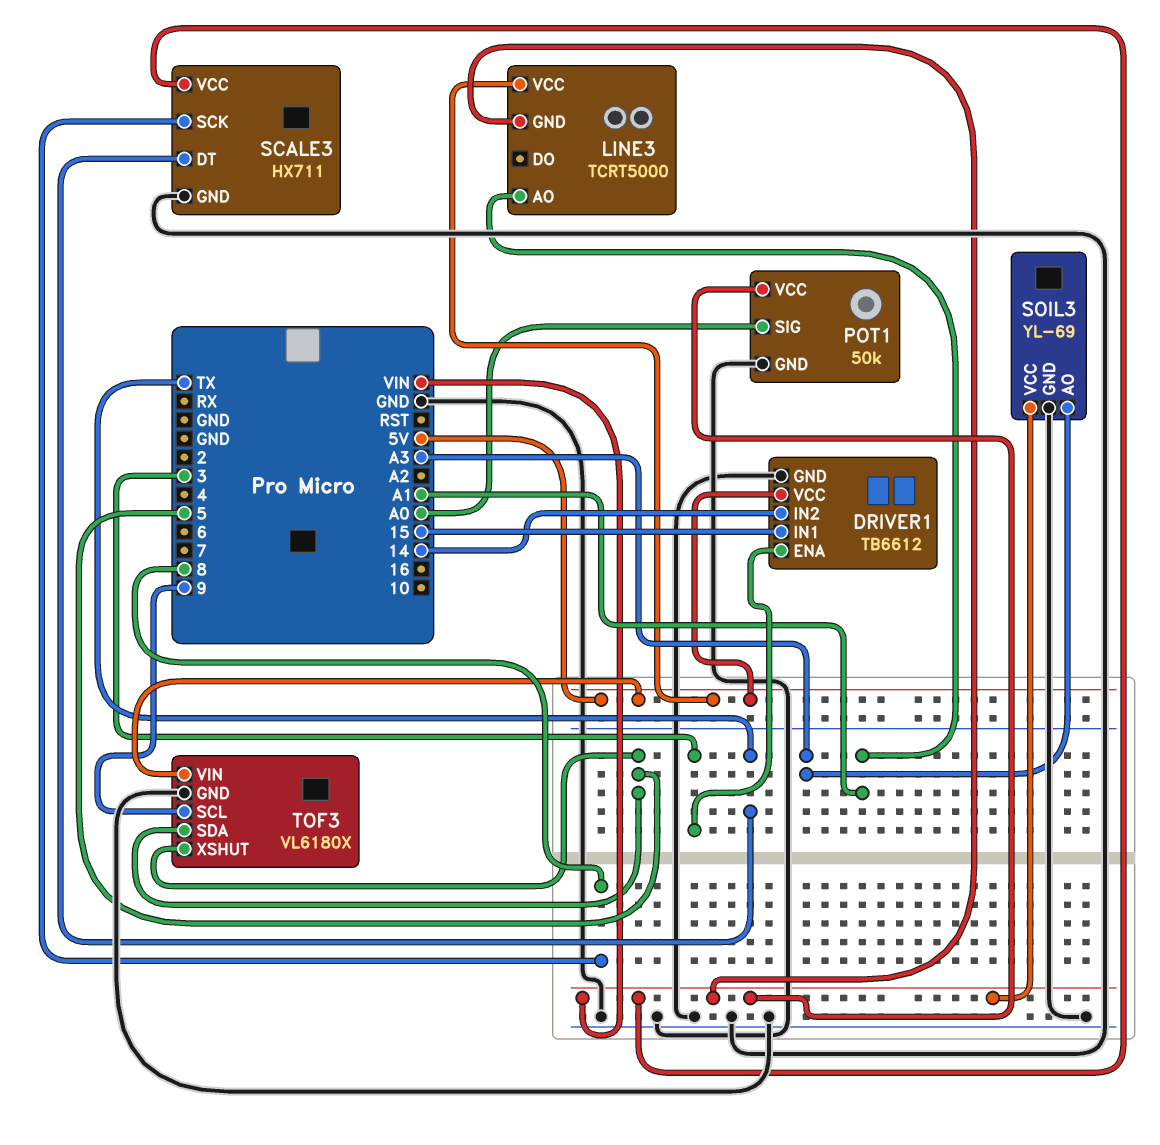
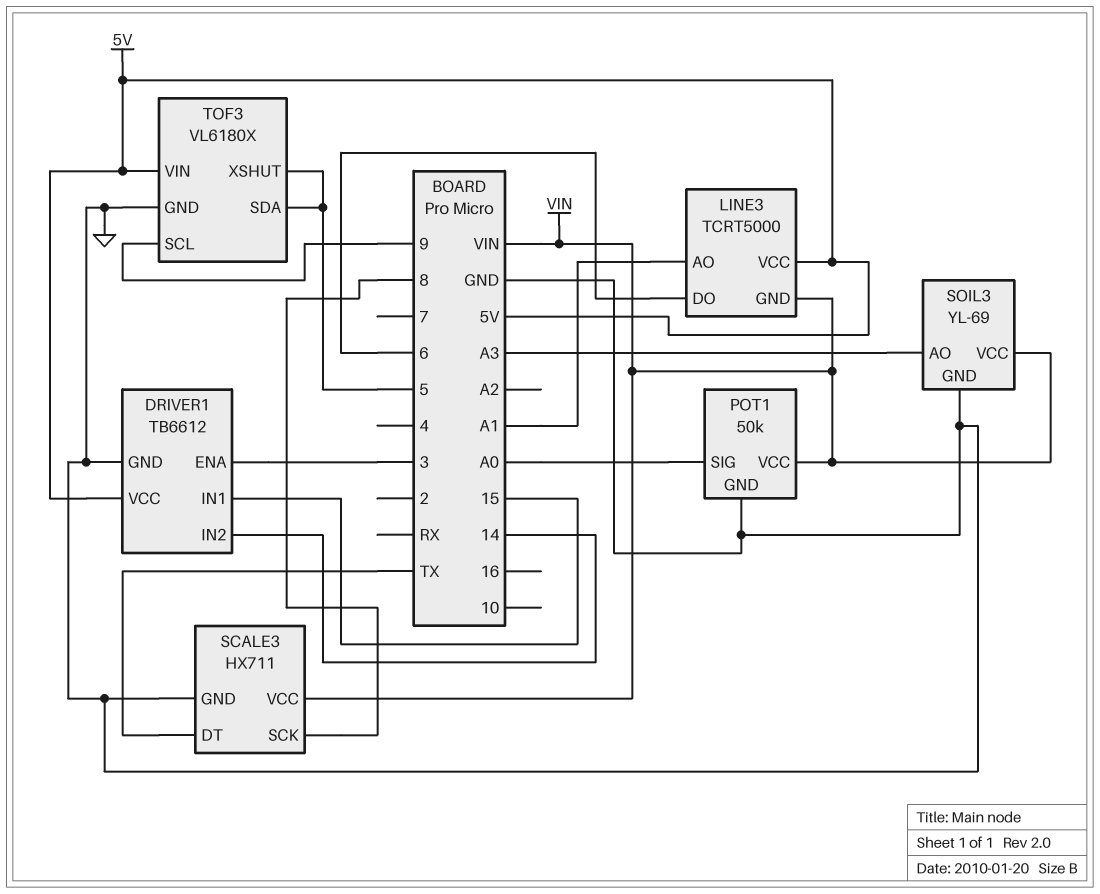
LINE3 pin DO: none -> 6

